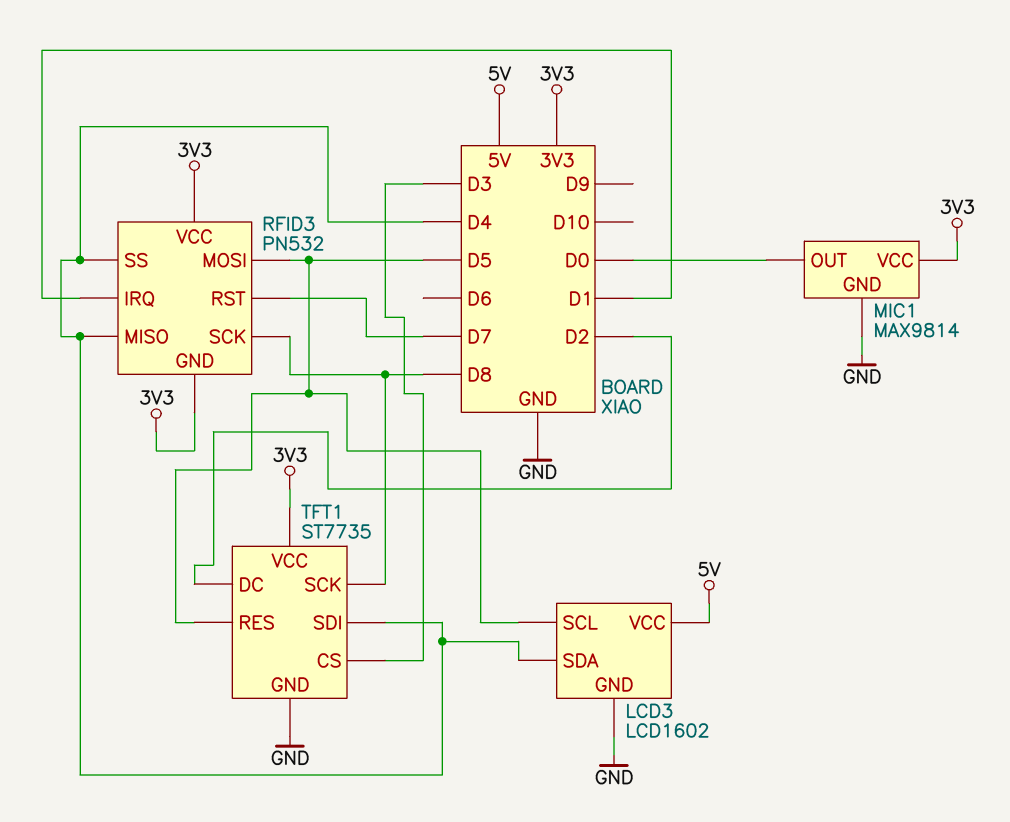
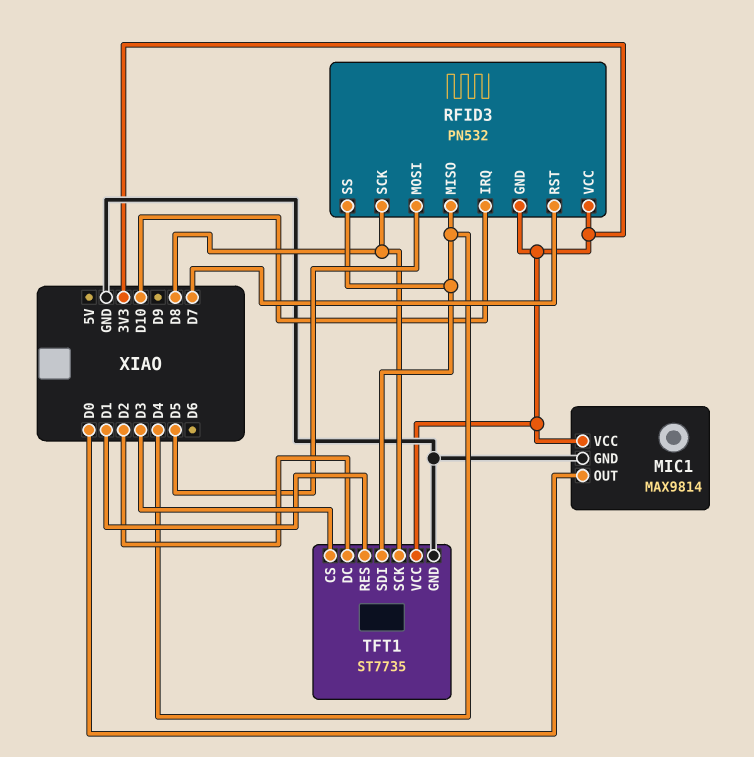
LCD3: LCD1602 -> none
LCD3 pin GND: GND -> none
LCD3 pin SCL: D5 -> none
LCD3 pin SDA: D4 -> none
LCD3 pin VCC: 5V -> none
RFID3 pin IRQ: D1 -> D10
TFT1 pin RES: D5 -> D1

